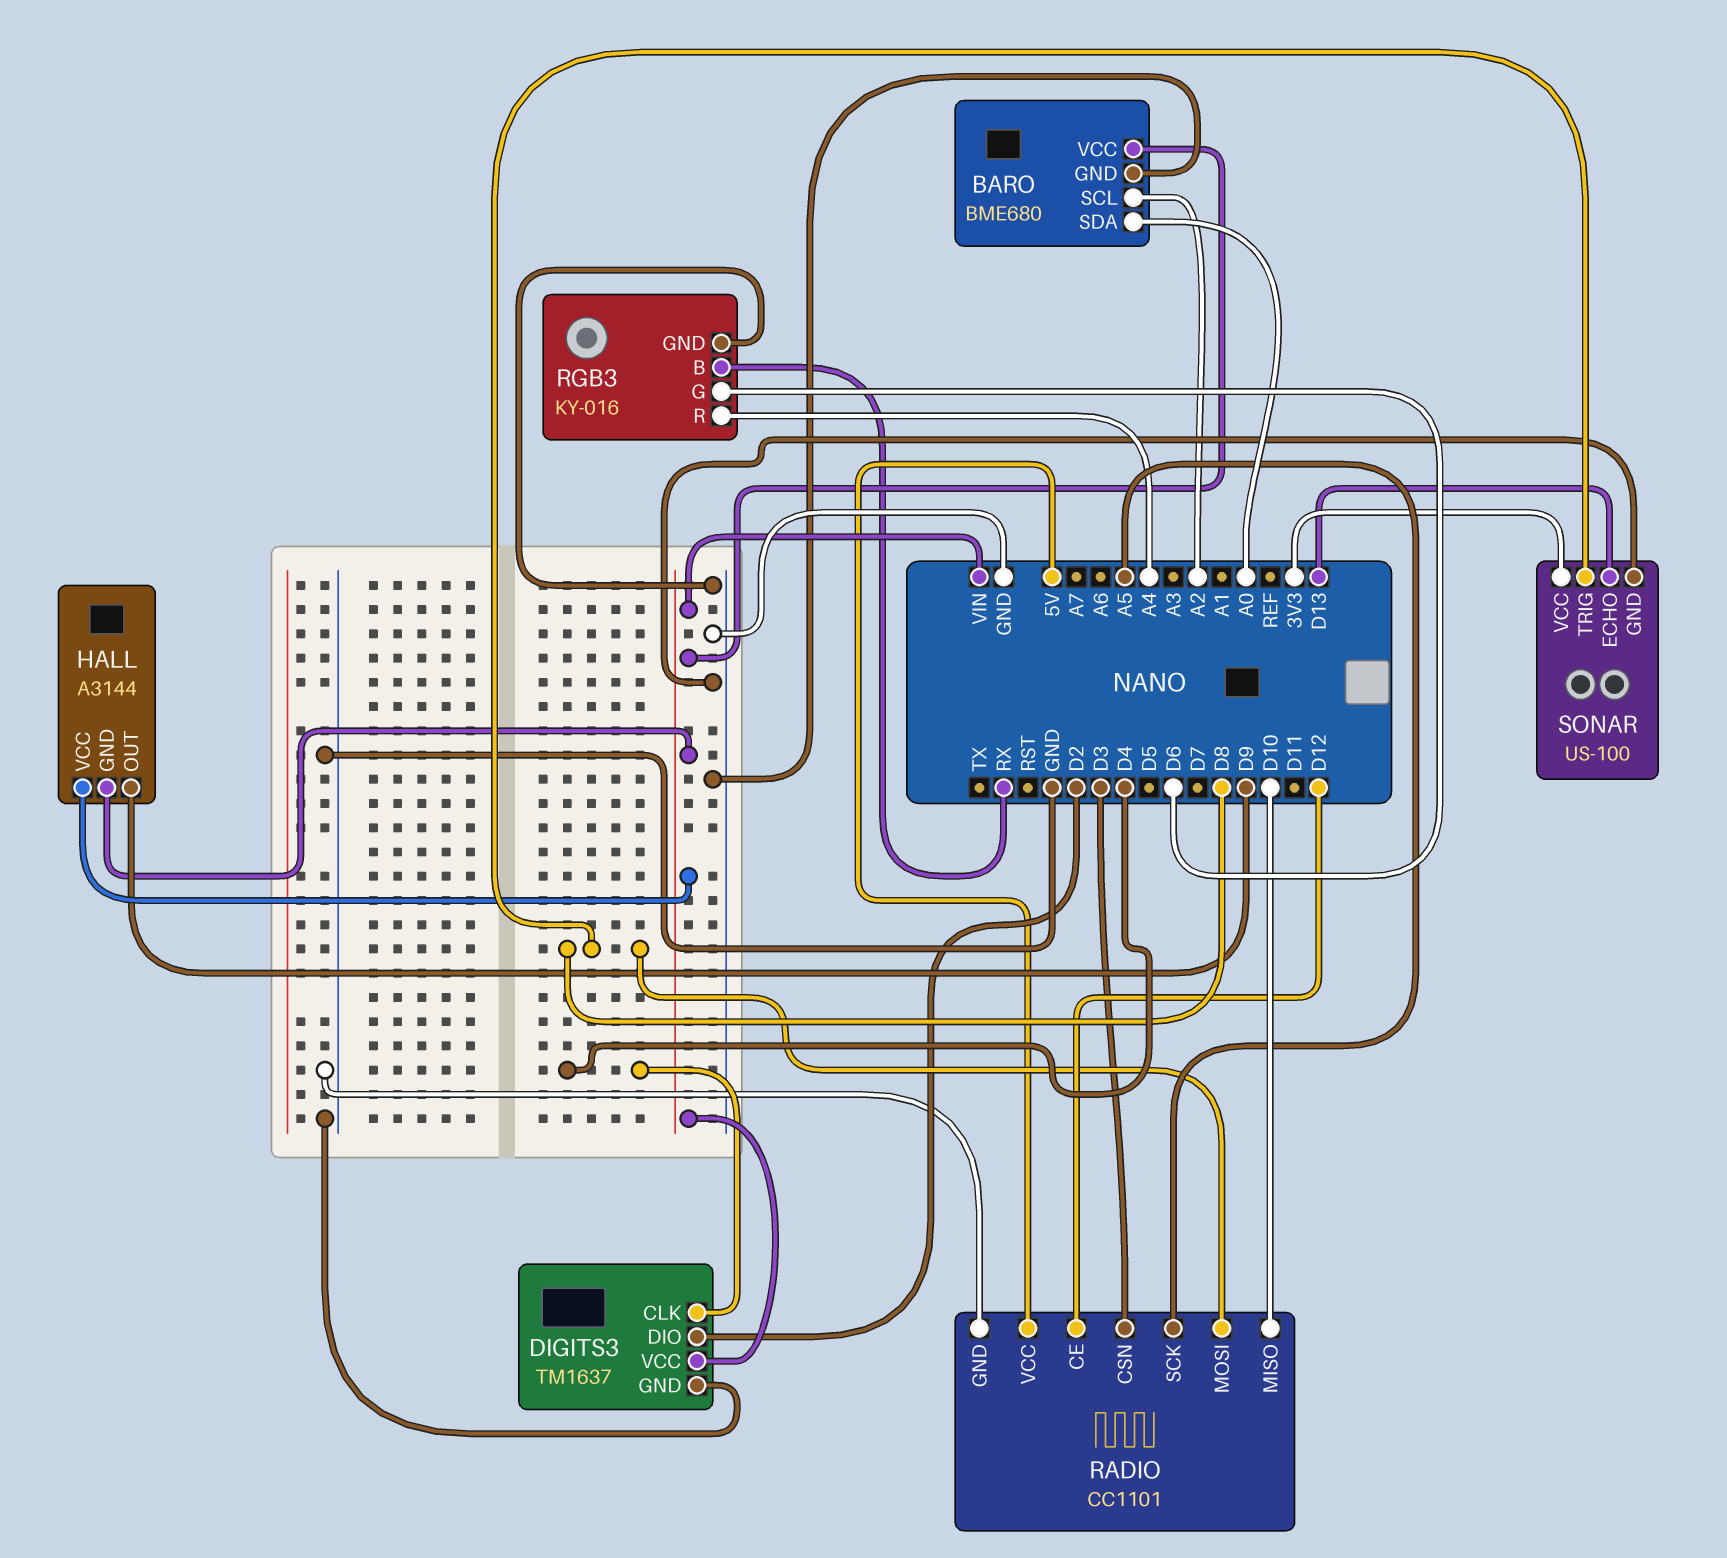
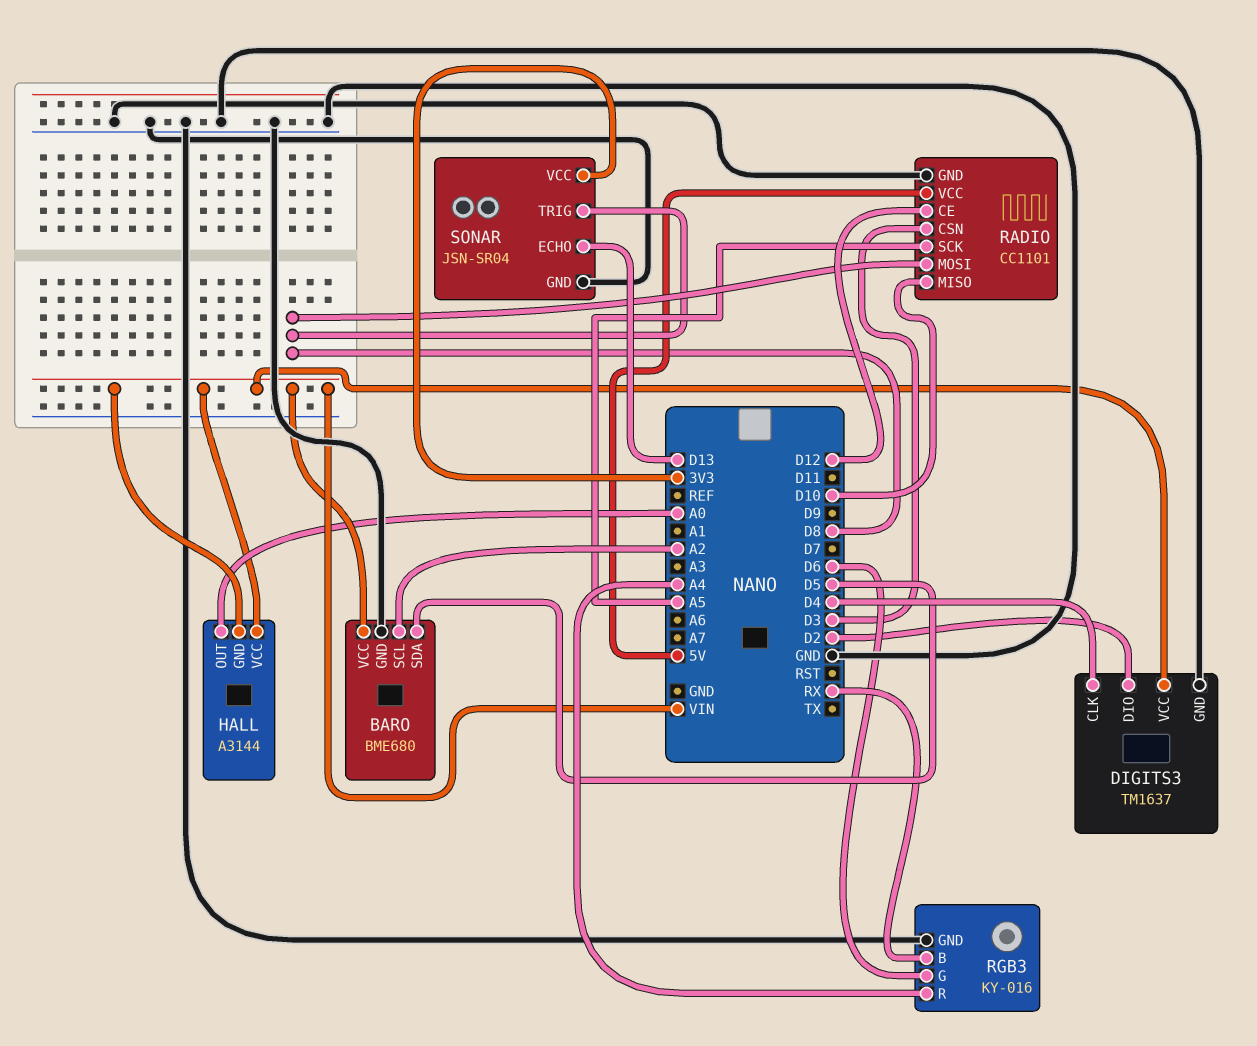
BARO pin SDA: A0 -> D5
HALL pin OUT: D9 -> A0
SONAR: US-100 -> JSN-SR04

